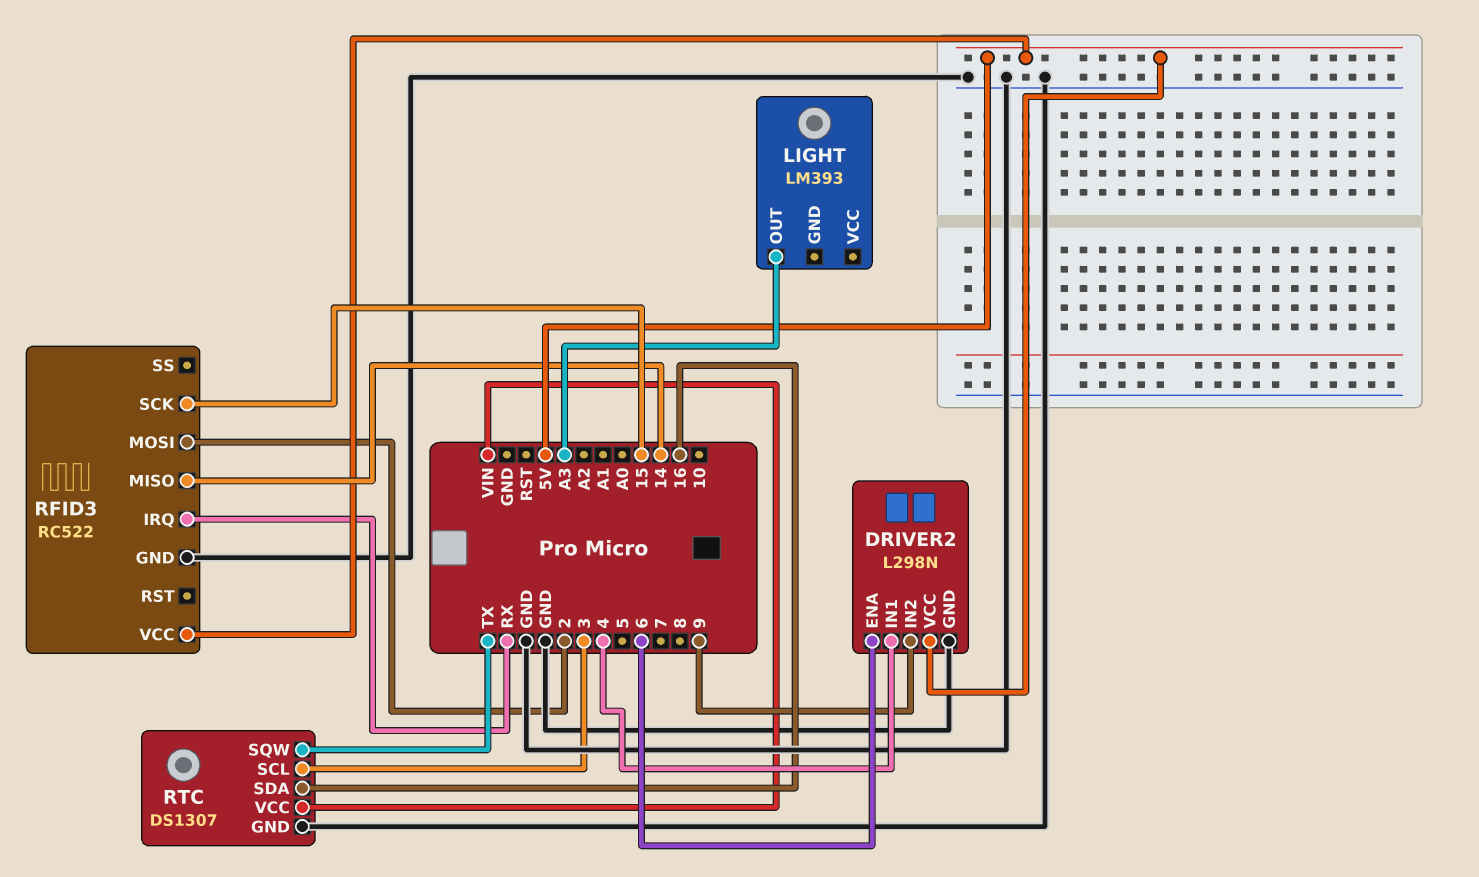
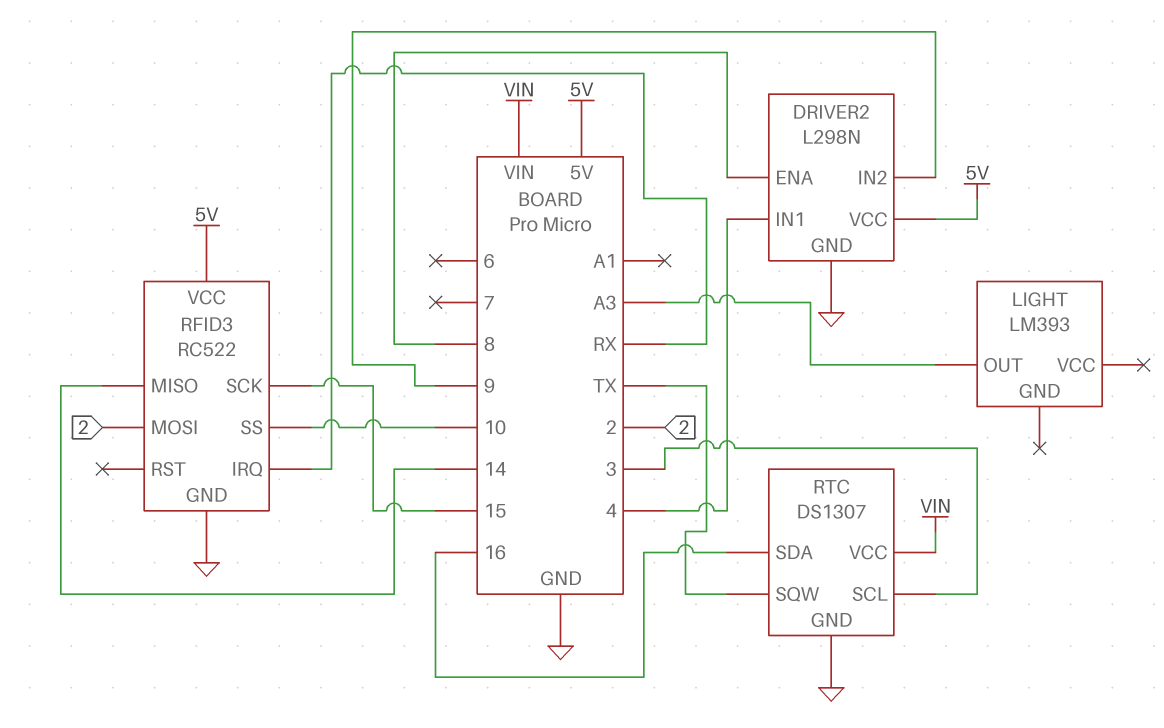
DRIVER2 pin ENA: 6 -> 8
RFID3 pin SS: none -> 10

